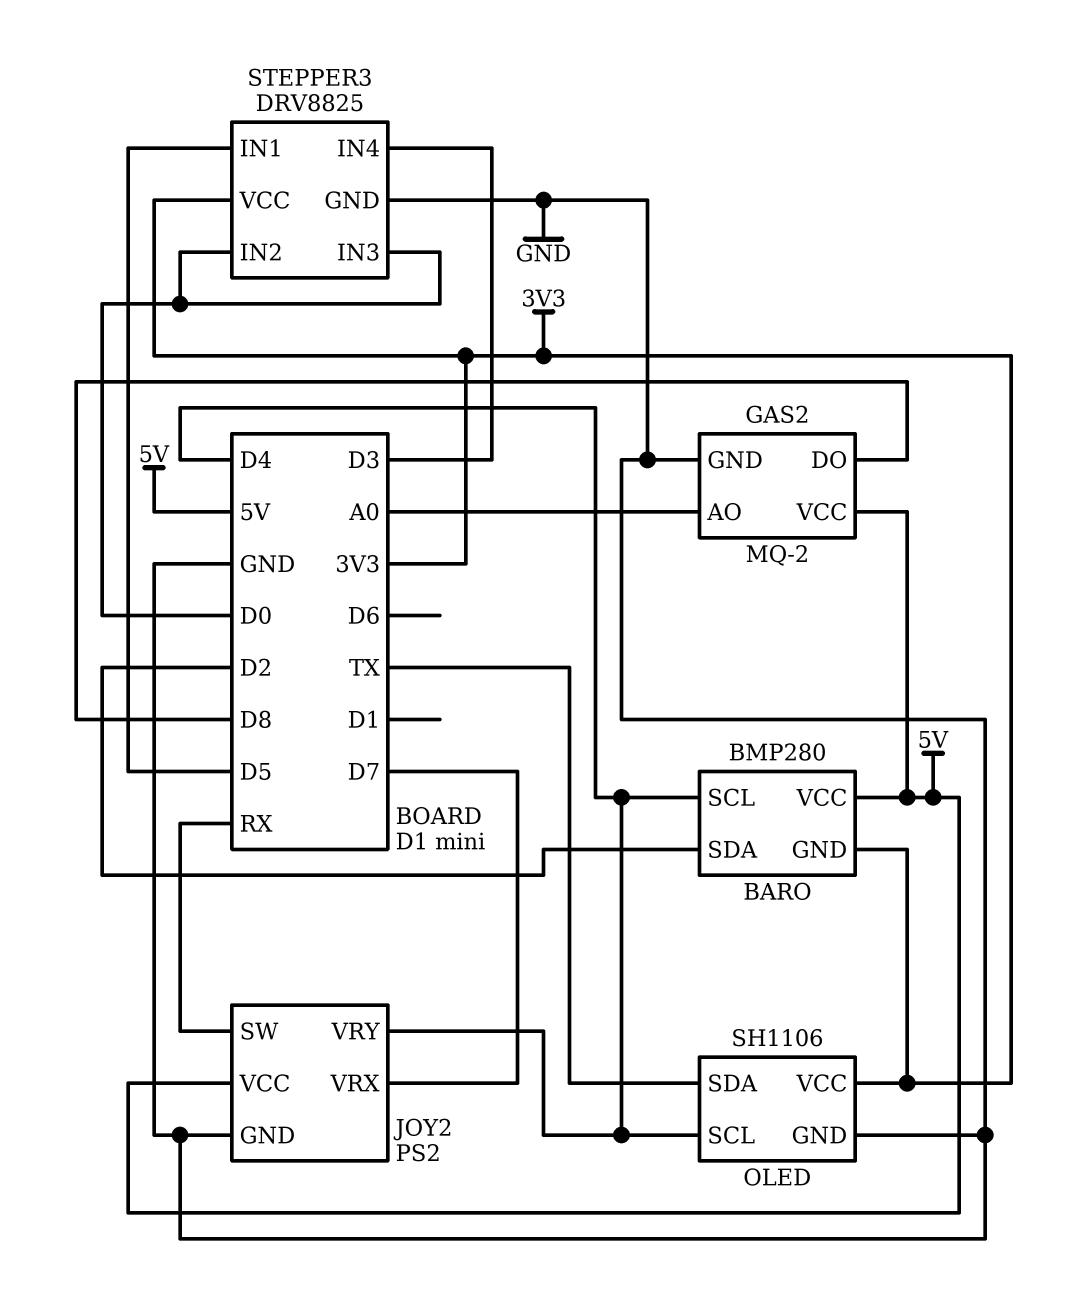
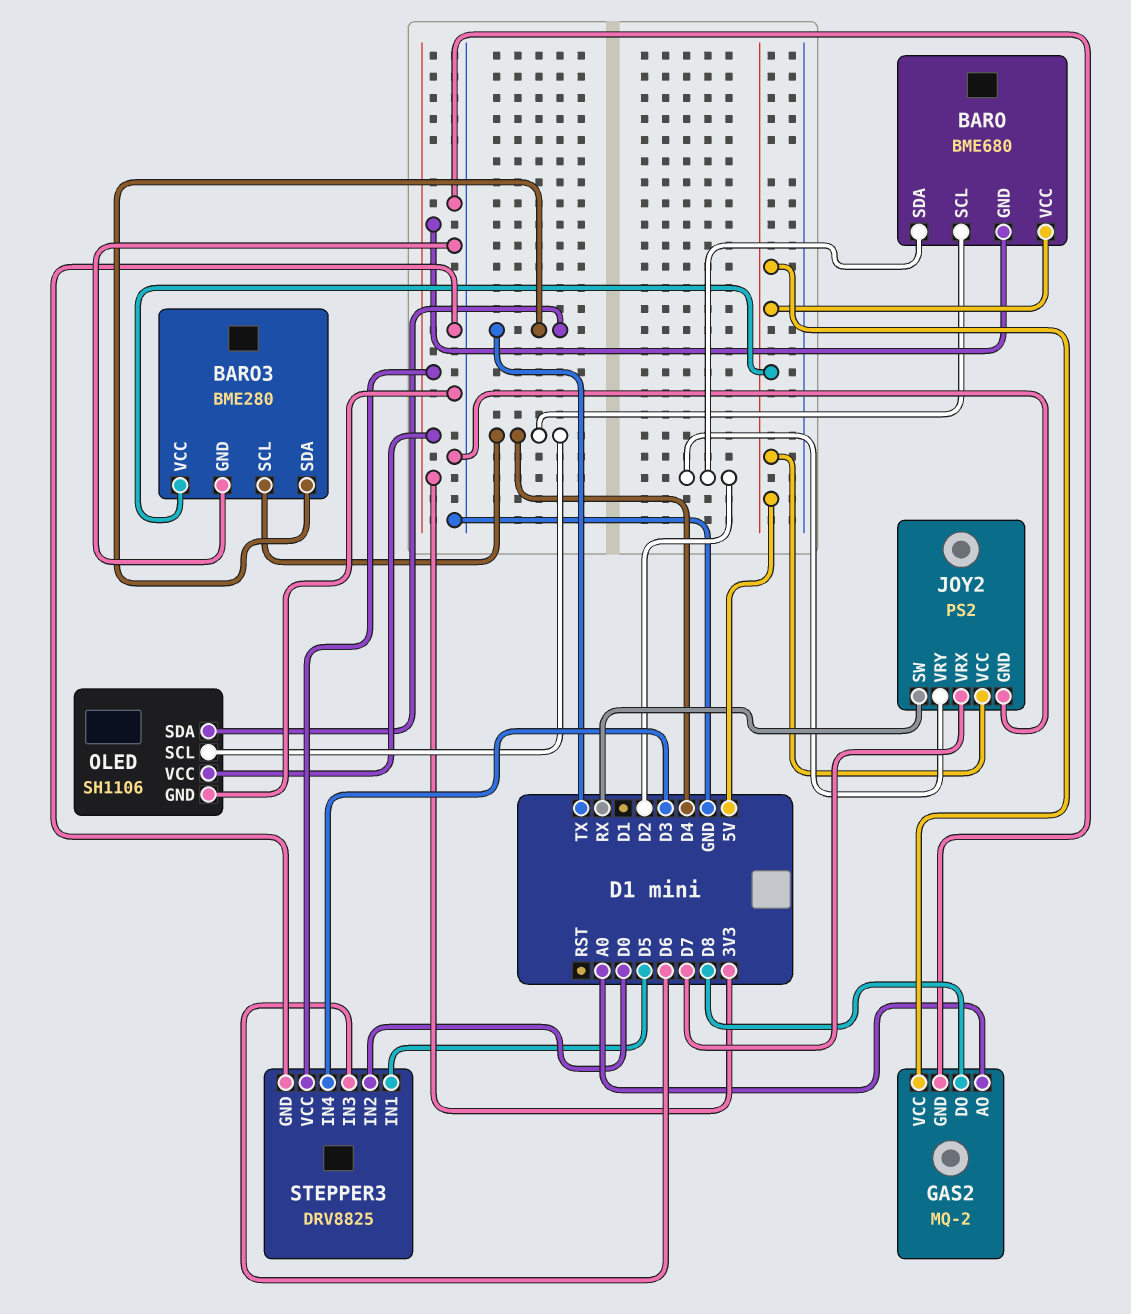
BARO: BMP280 -> BME680
BARO3: none -> BME280
BARO3 pin GND: none -> GND
BARO3 pin SCL: none -> D4
BARO3 pin SDA: none -> TX
BARO3 pin VCC: none -> 5V
JOY2 pin VRY: D4 -> D2
STEPPER3 pin IN3: D0 -> D6

